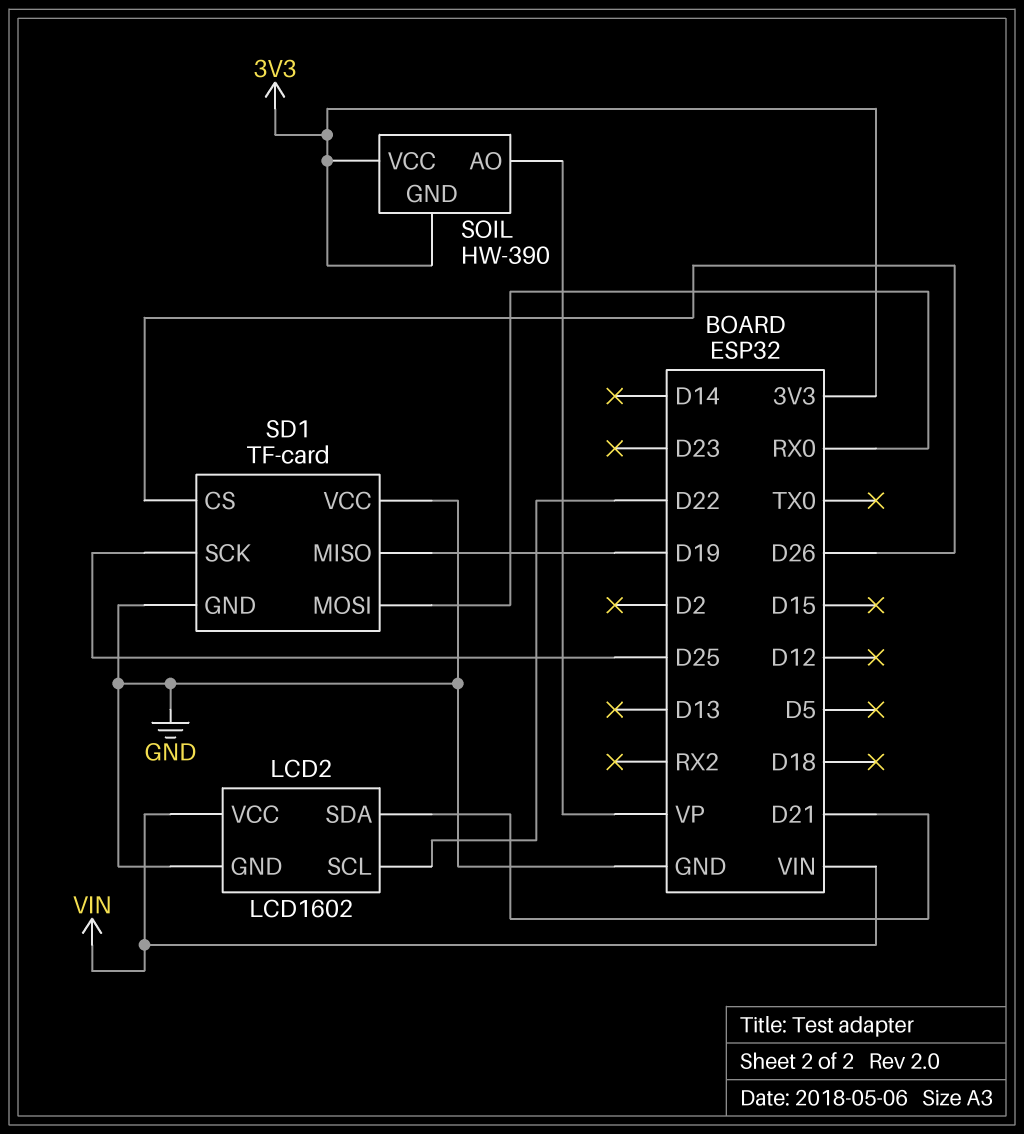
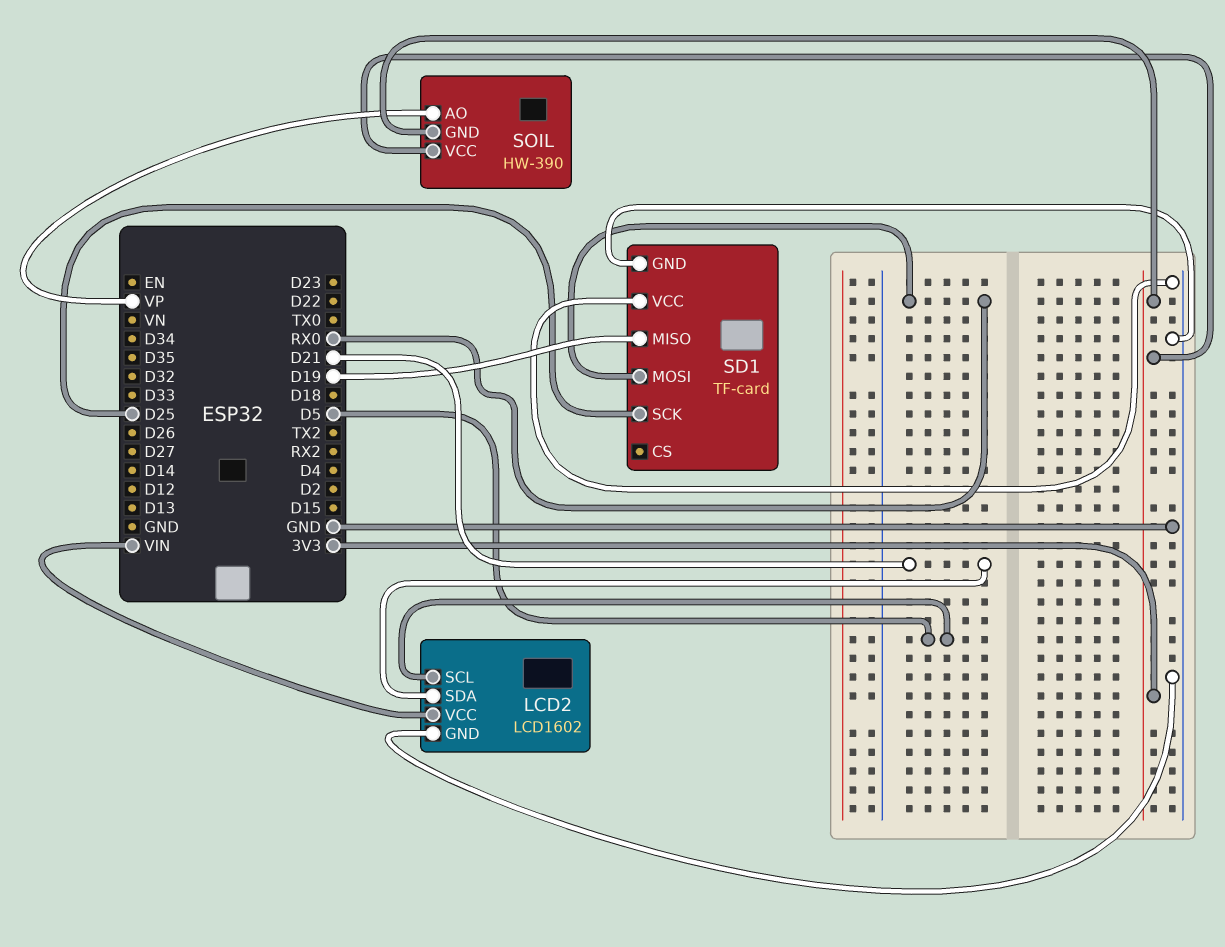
LCD2 pin SCL: D22 -> D5
SD1 pin CS: D26 -> none

